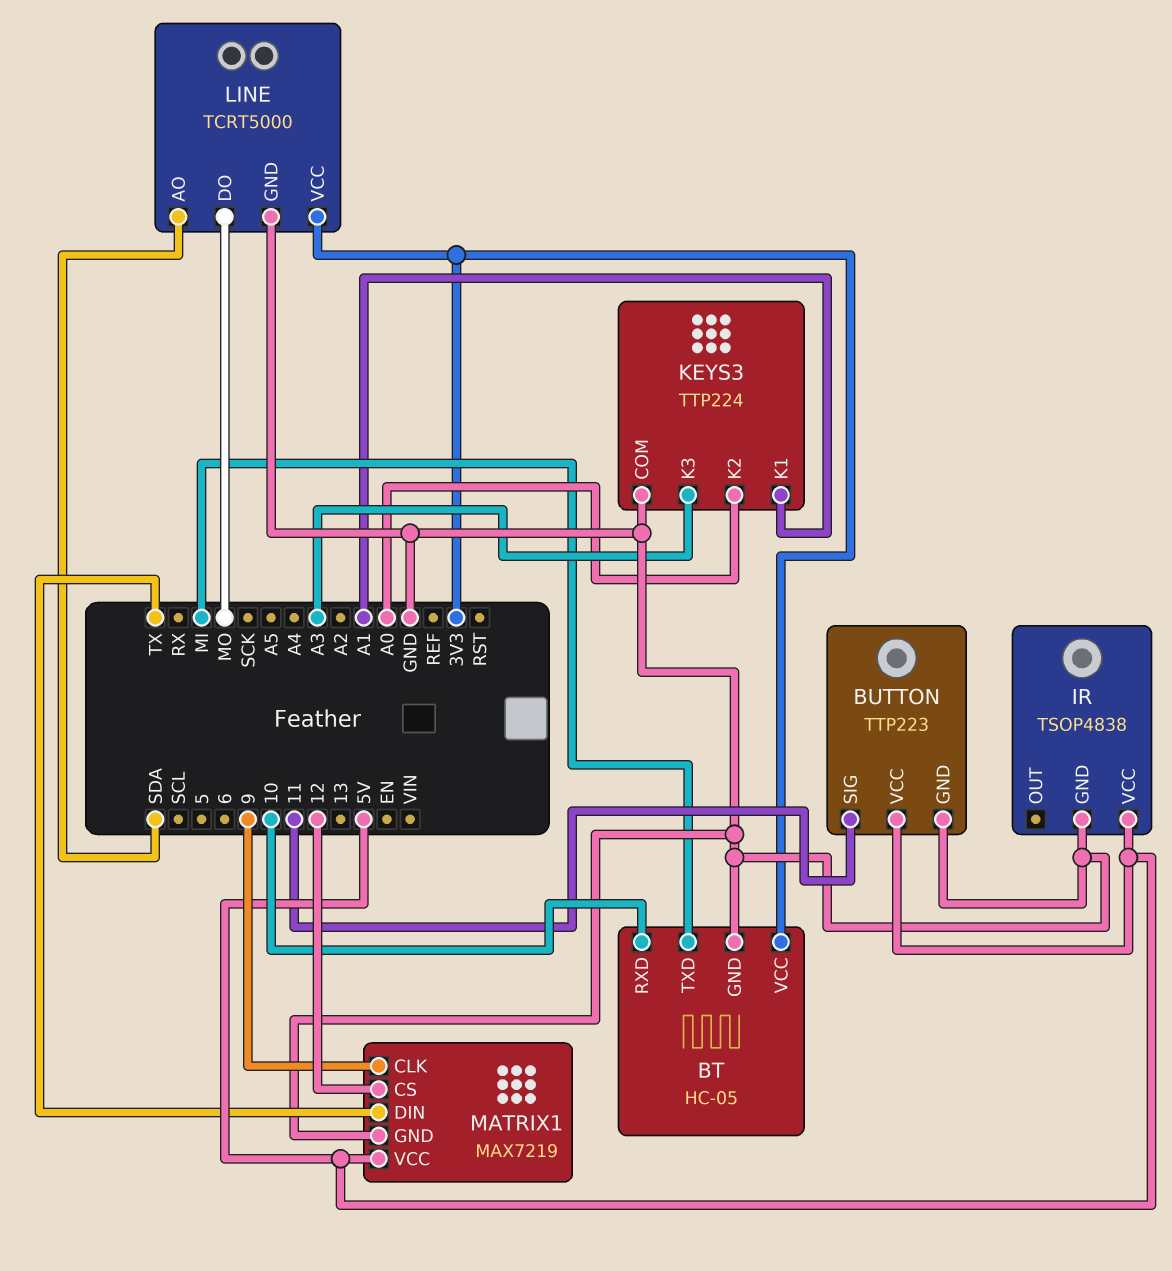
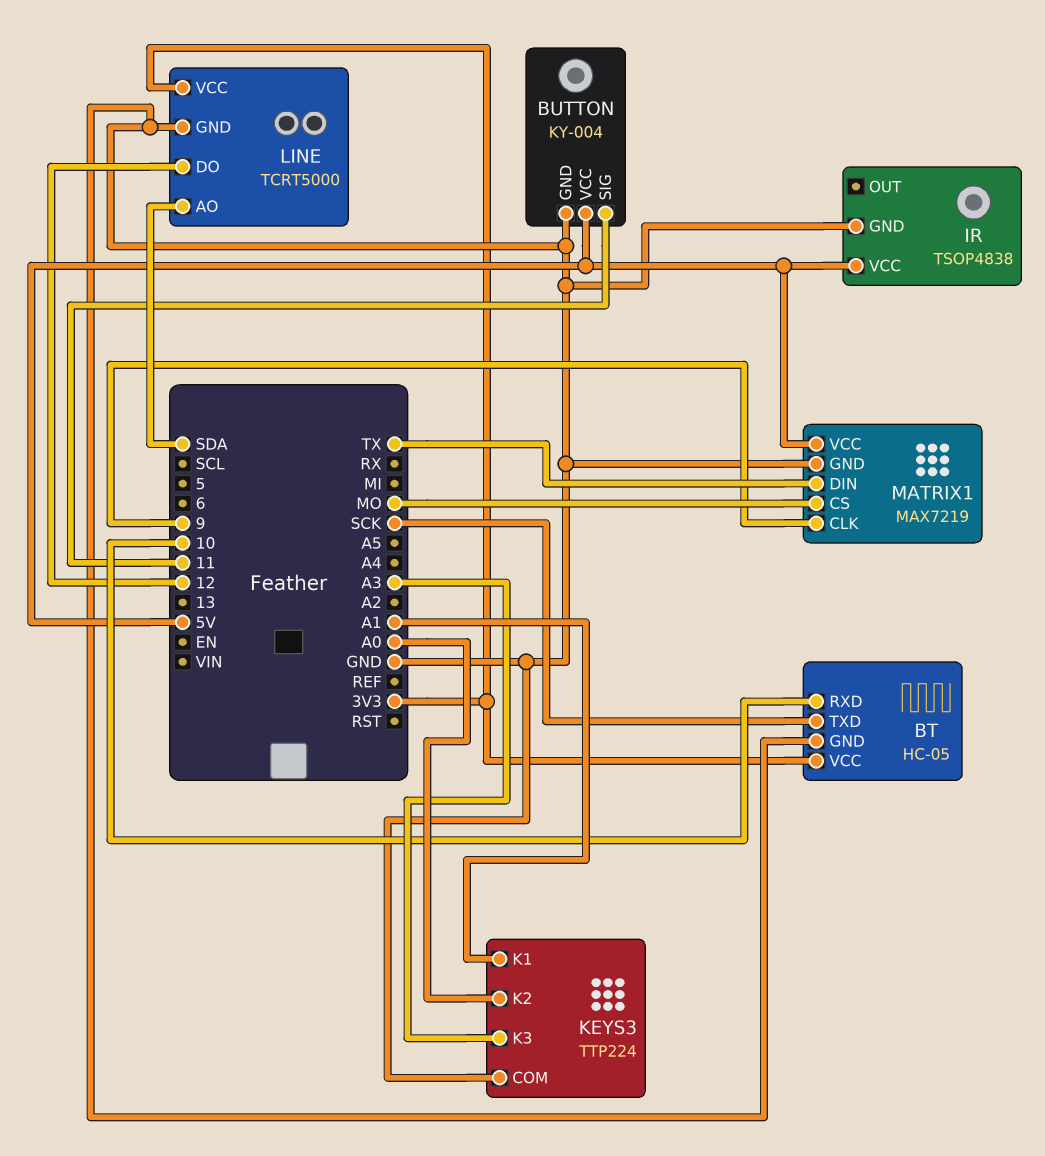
BT pin TXD: MI -> SCK
BUTTON: TTP223 -> KY-004
LINE pin DO: MO -> 12
MATRIX1 pin CS: 12 -> MO

